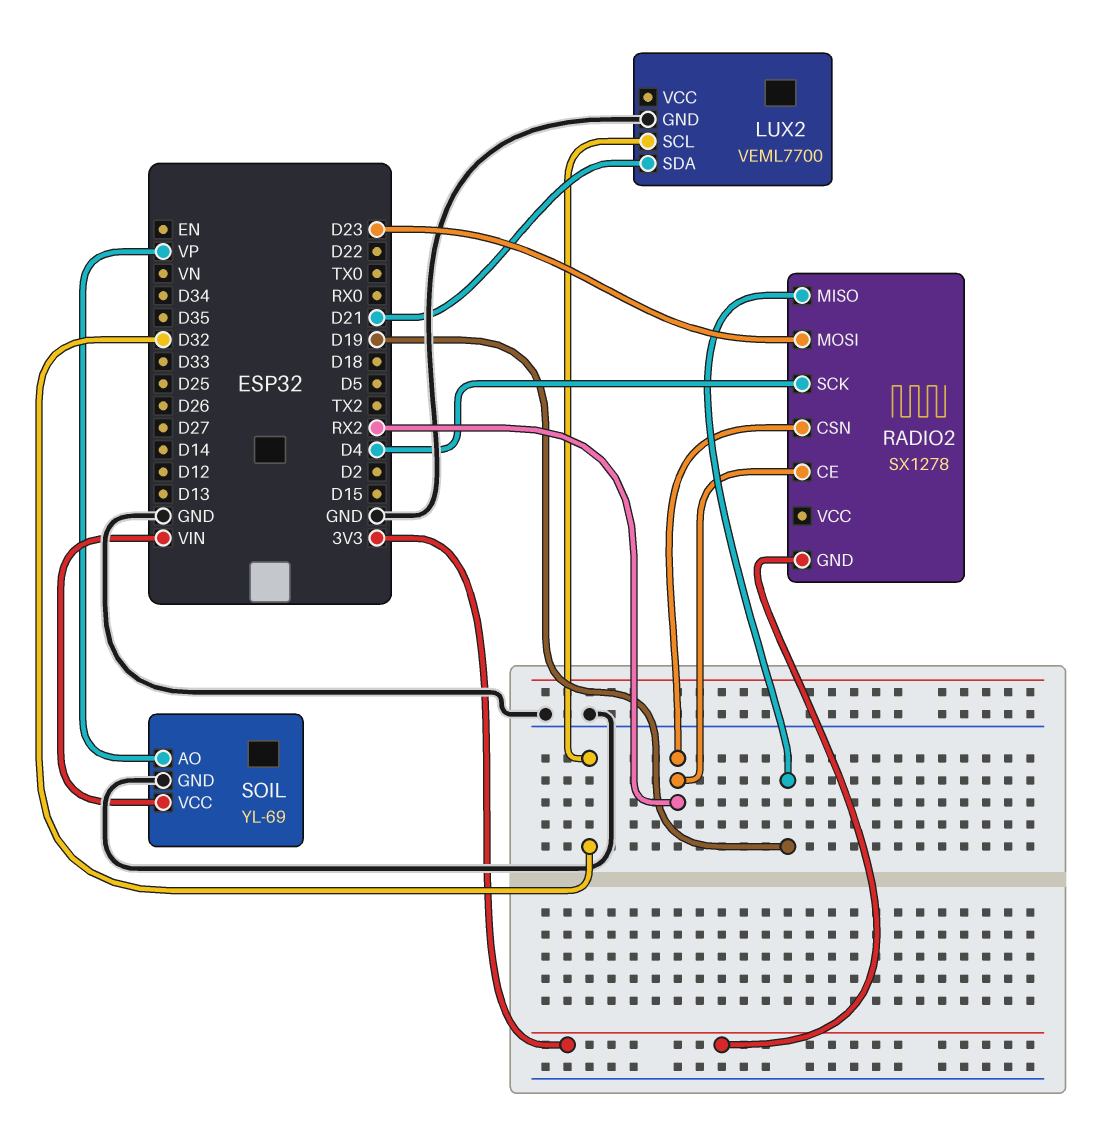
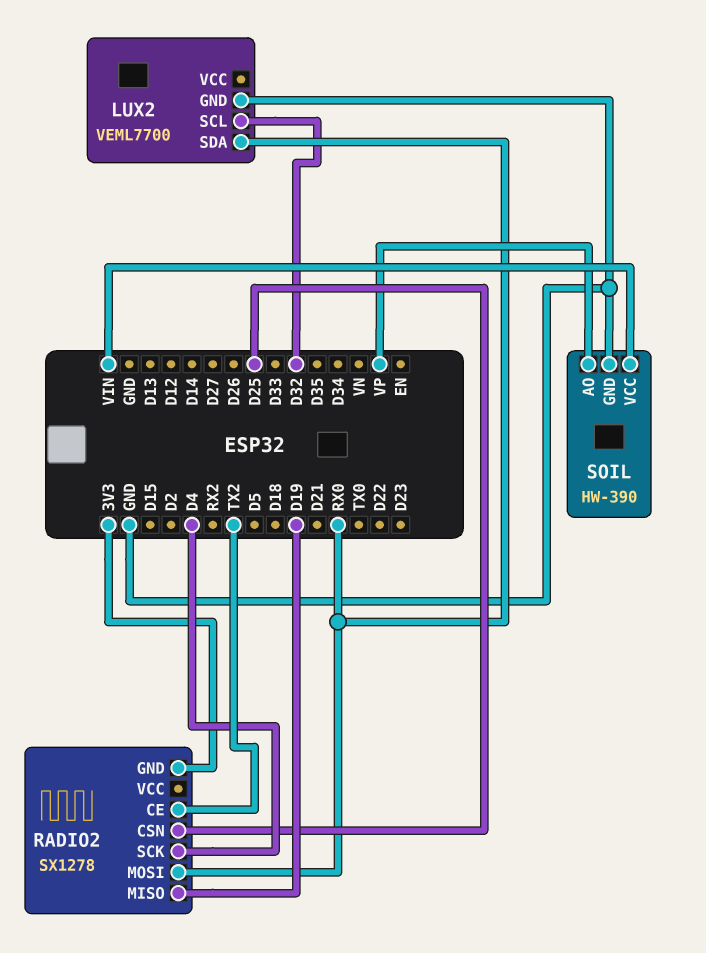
LUX2 pin SDA: D21 -> RX0
RADIO2 pin CE: RX2 -> TX2
RADIO2 pin CSN: RX2 -> D25
RADIO2 pin MOSI: D23 -> RX0
SOIL: YL-69 -> HW-390

